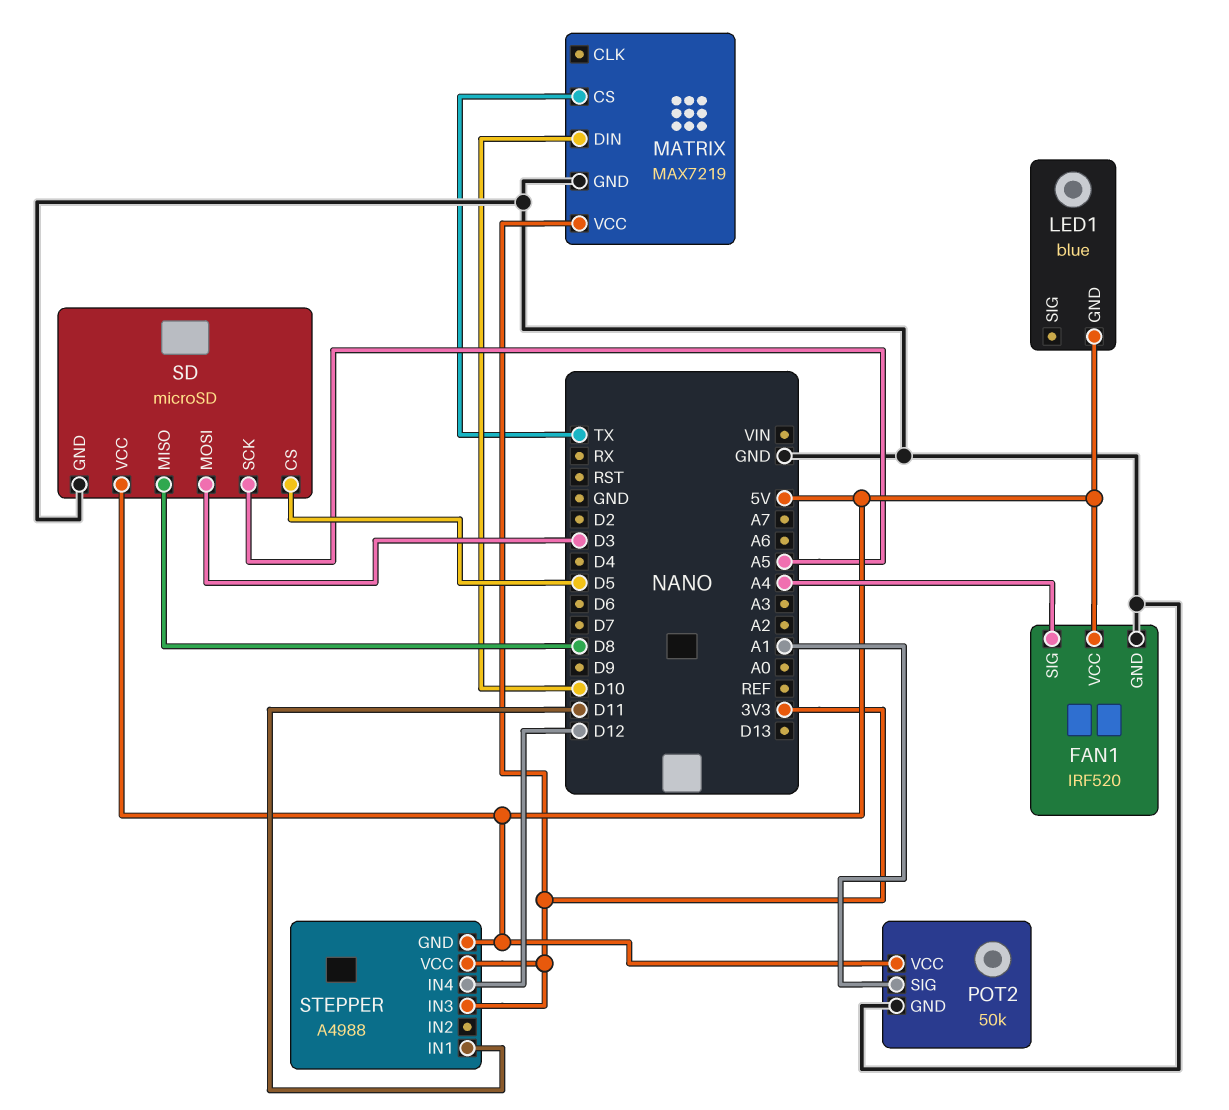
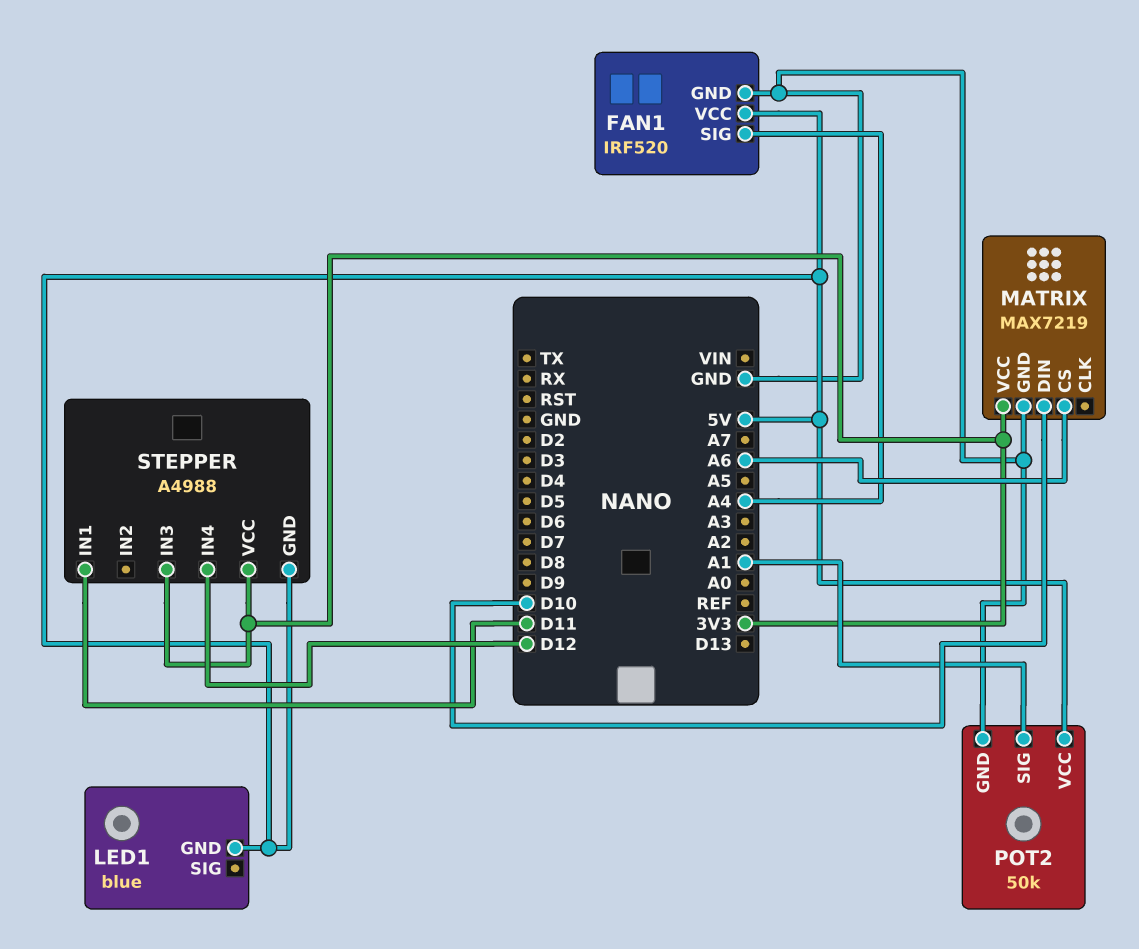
MATRIX pin CS: TX -> A6
SD: microSD -> none
SD pin CS: D5 -> none
SD pin GND: GND -> none
SD pin MISO: D8 -> none
SD pin MOSI: D3 -> none
SD pin SCK: A5 -> none
SD pin VCC: 5V -> none

